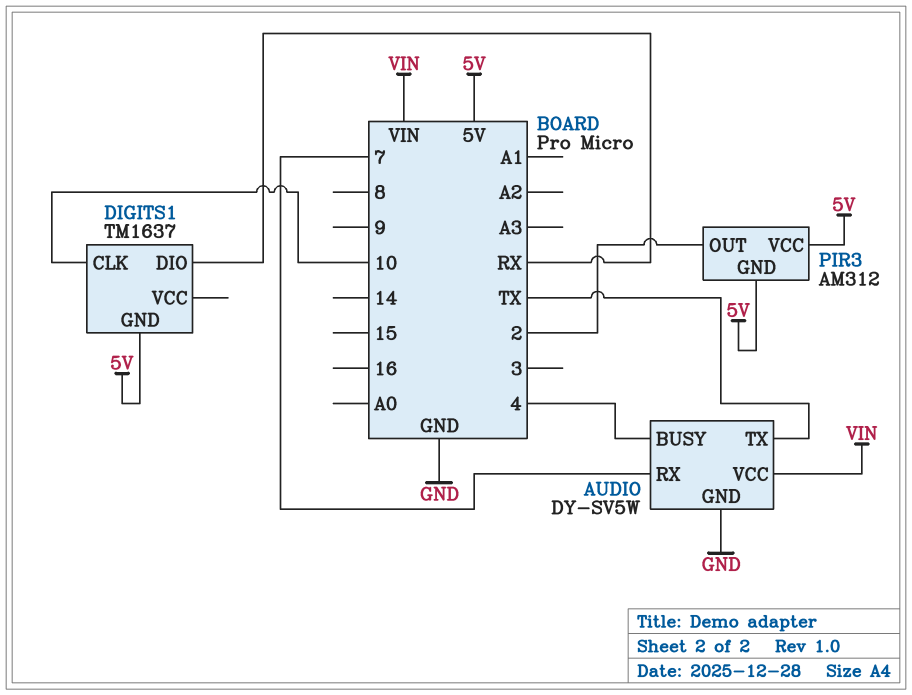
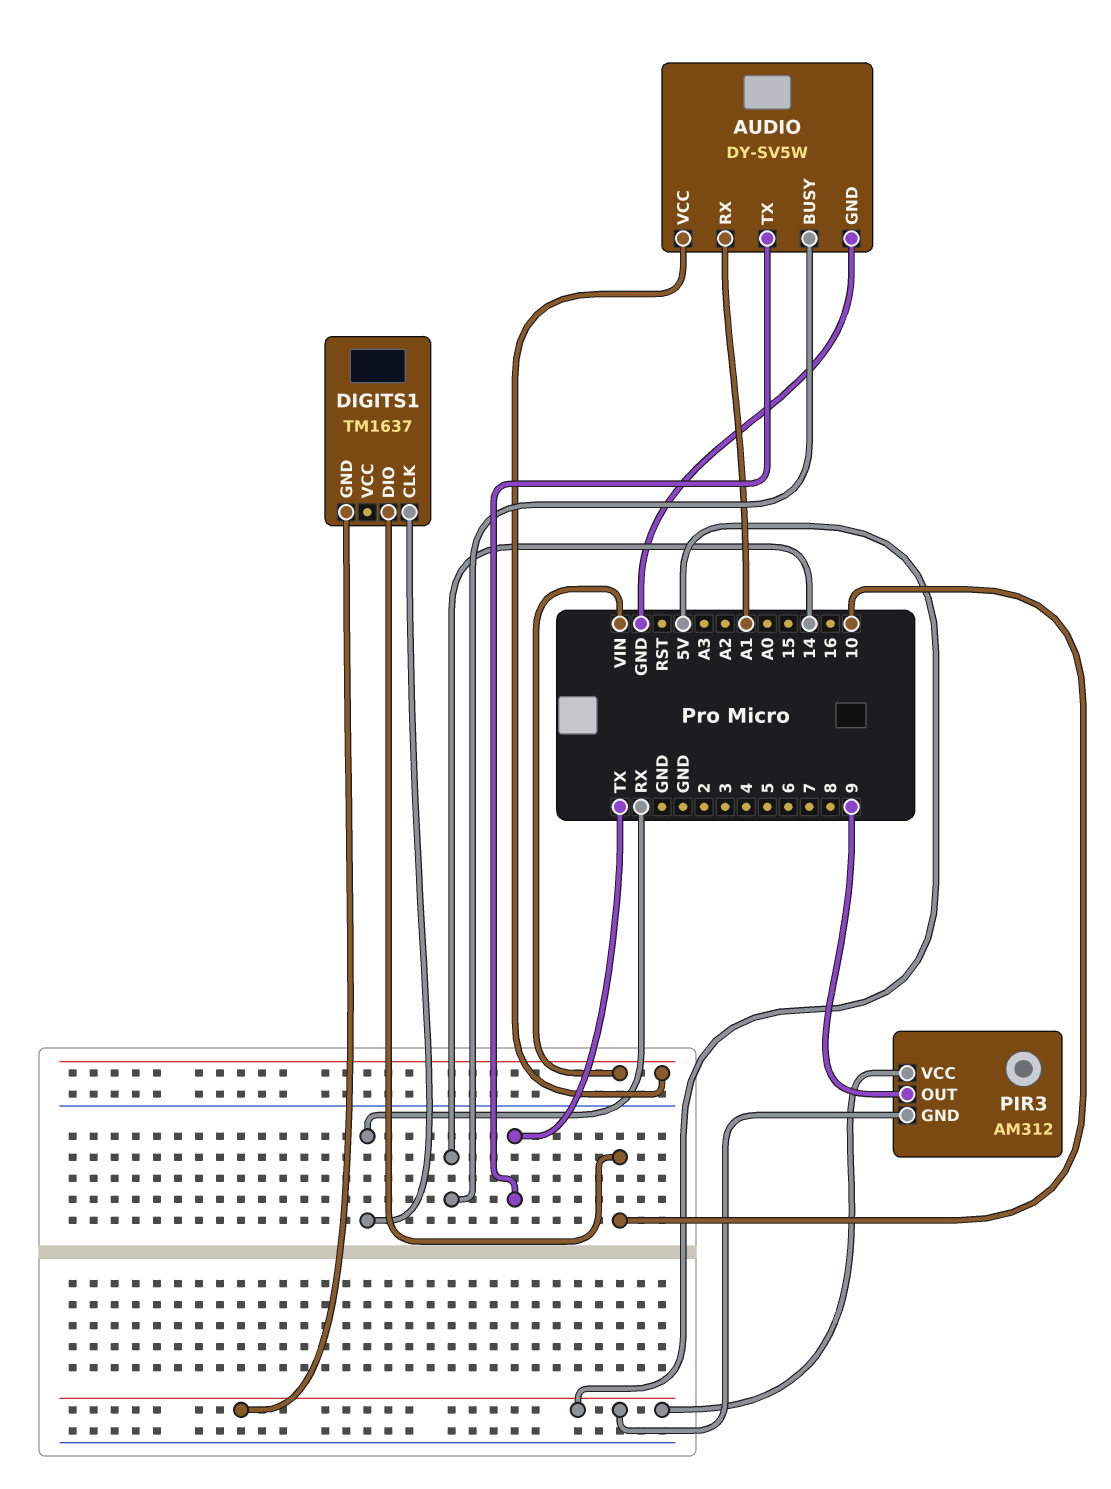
AUDIO pin BUSY: 4 -> 14
AUDIO pin RX: 7 -> A1
DIGITS1 pin CLK: 10 -> RX
DIGITS1 pin DIO: RX -> 10
PIR3 pin OUT: 2 -> 9

